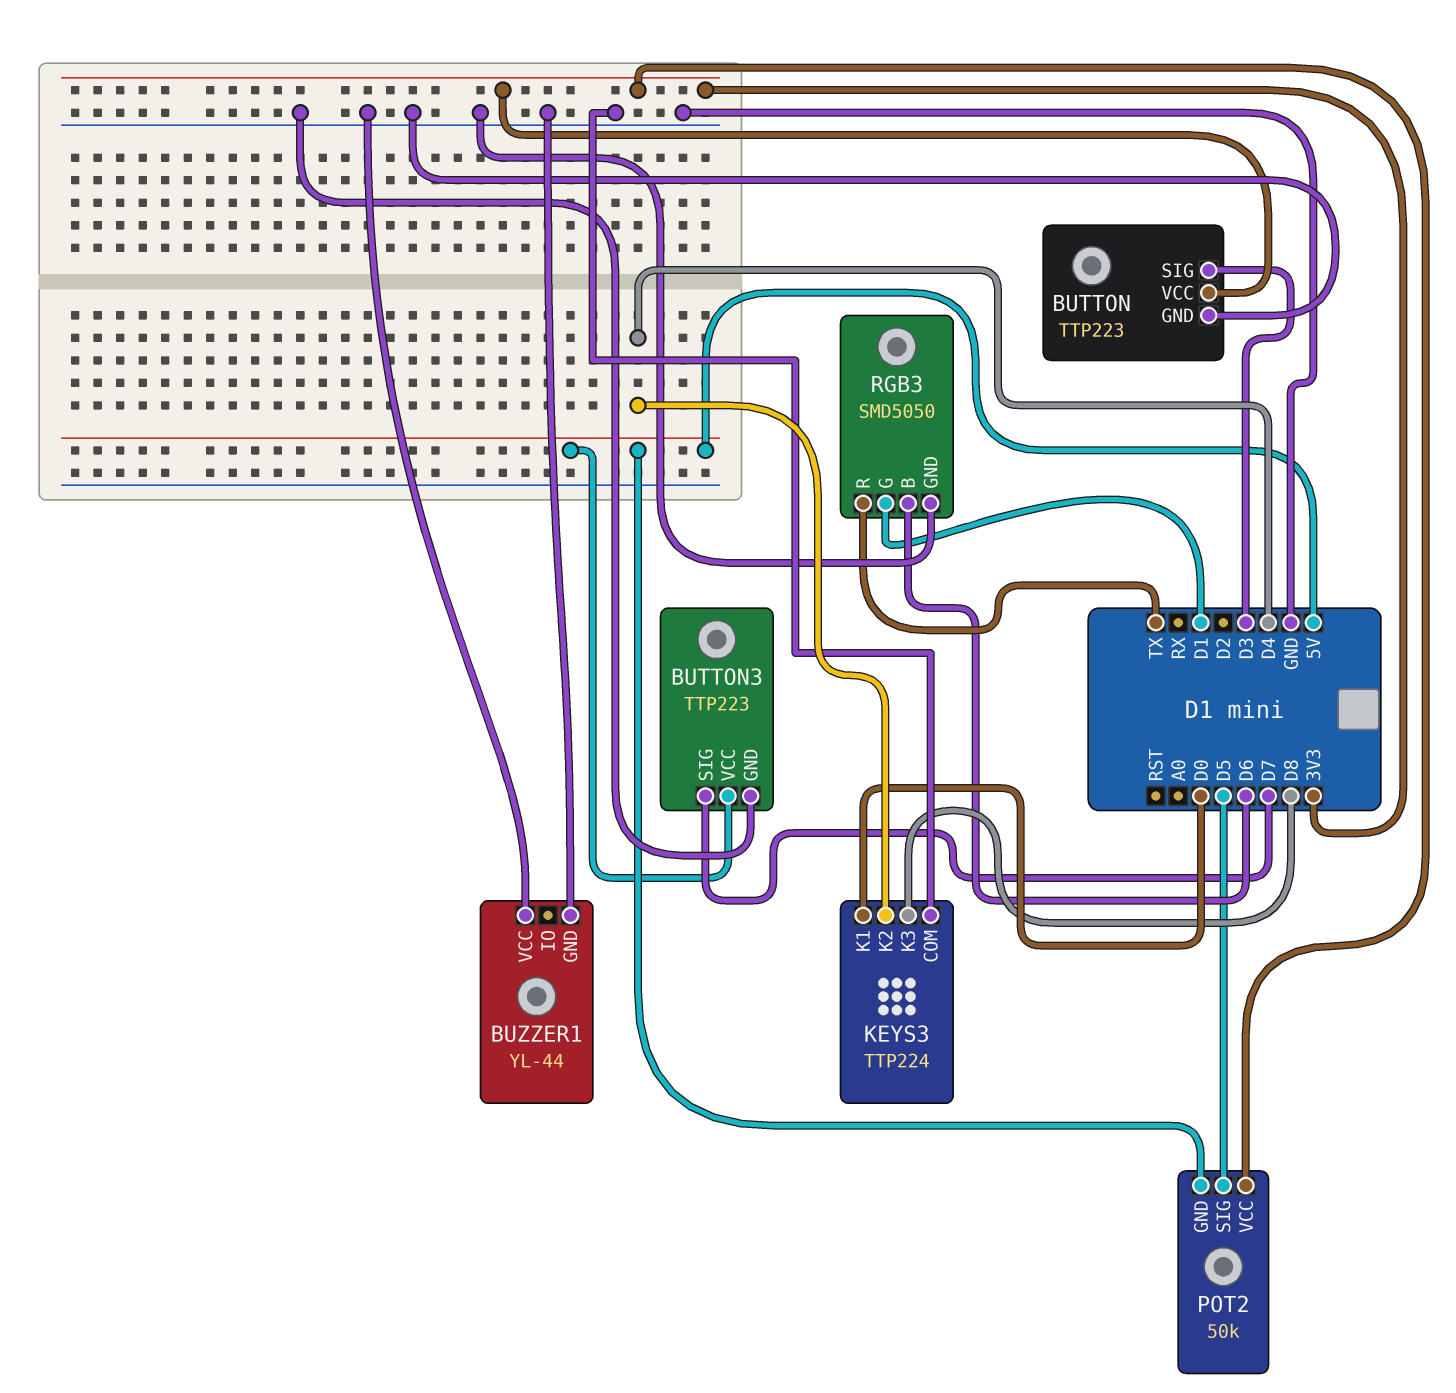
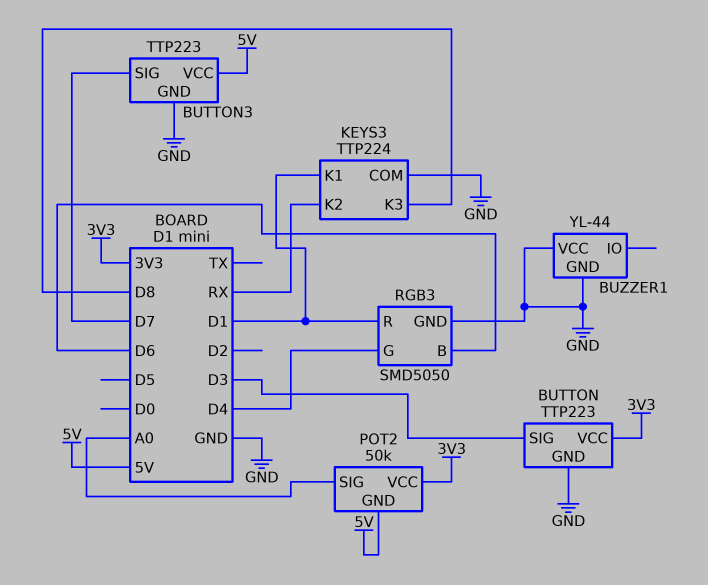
KEYS3 pin K1: D0 -> D1
KEYS3 pin K2: D4 -> RX
POT2 pin SIG: D5 -> A0
RGB3 pin G: D1 -> D4
RGB3 pin R: TX -> D1

